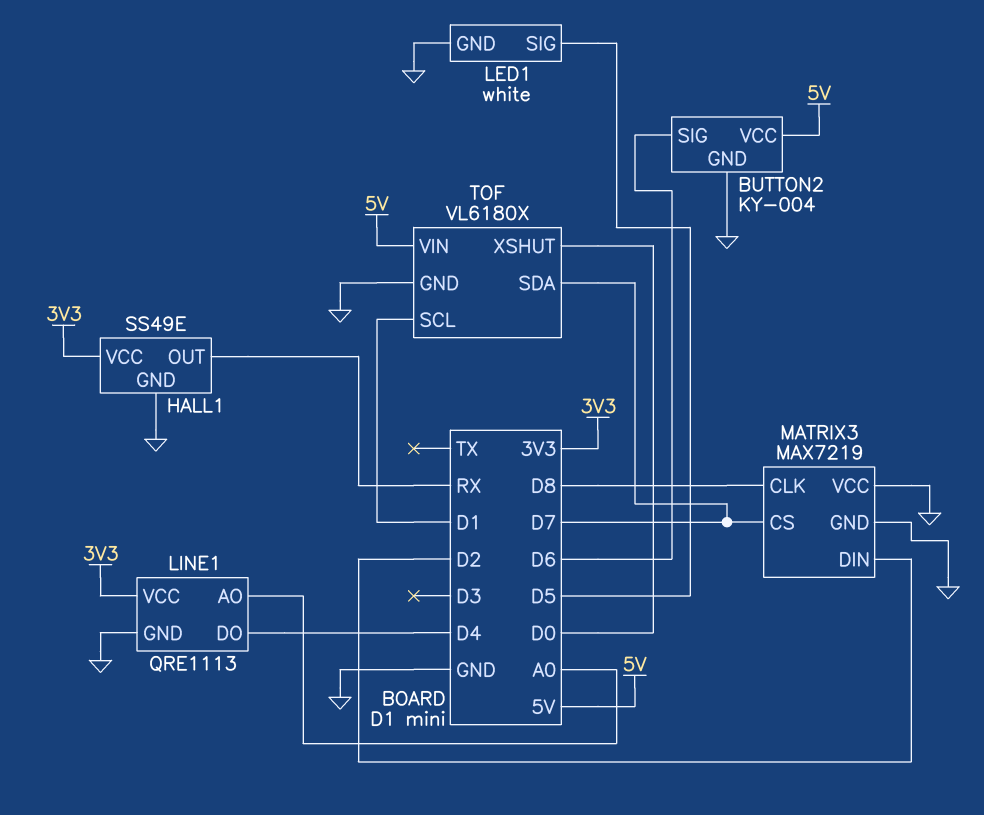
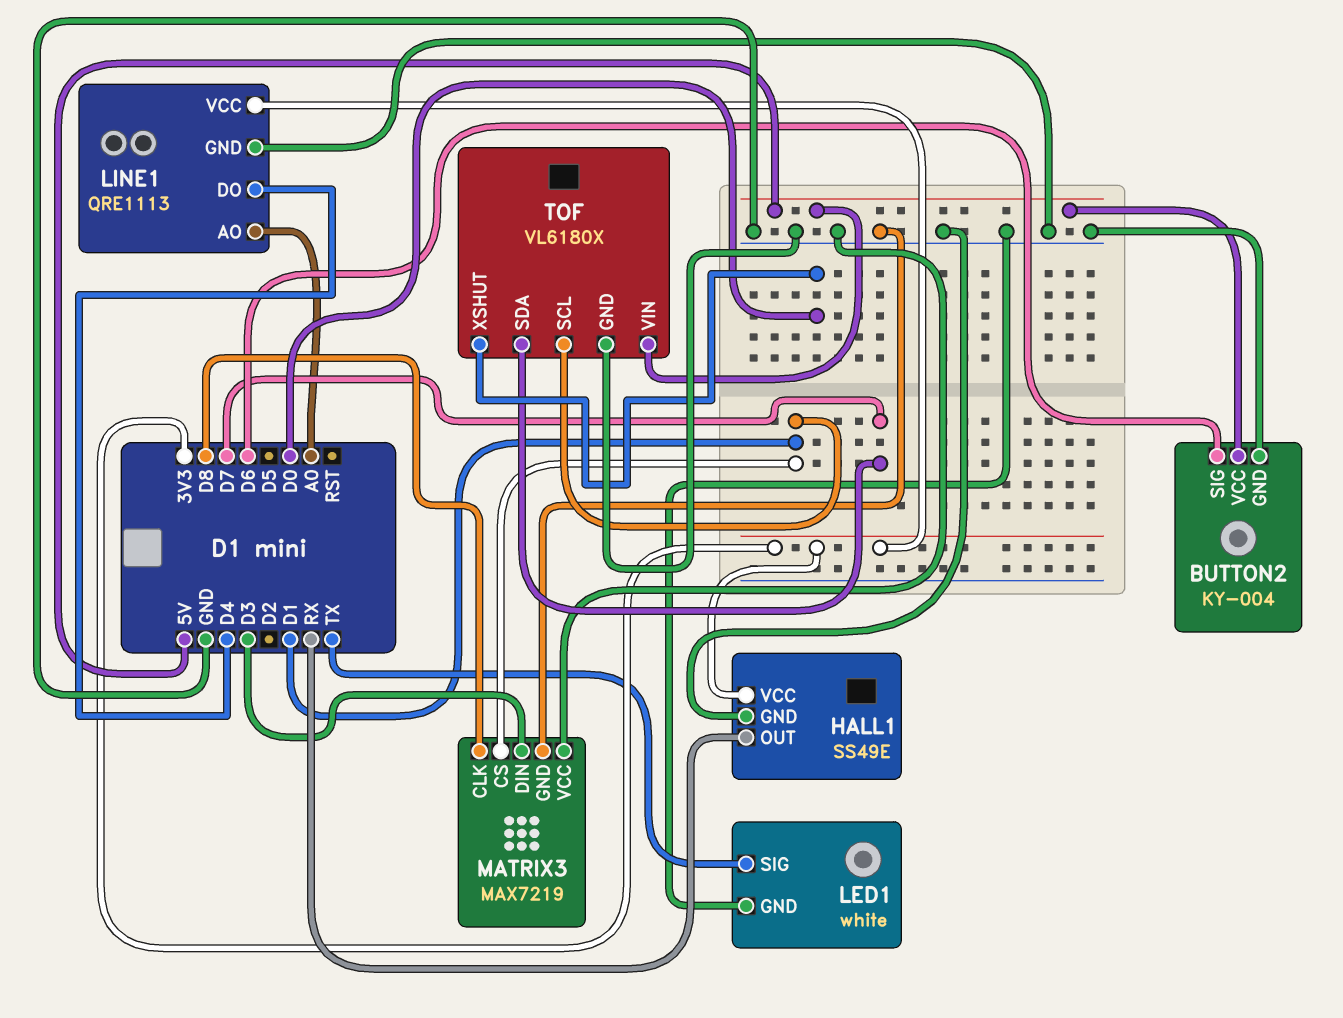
LED1 pin SIG: D5 -> TX
MATRIX3 pin CS: D7 -> D1
MATRIX3 pin DIN: D2 -> D3

